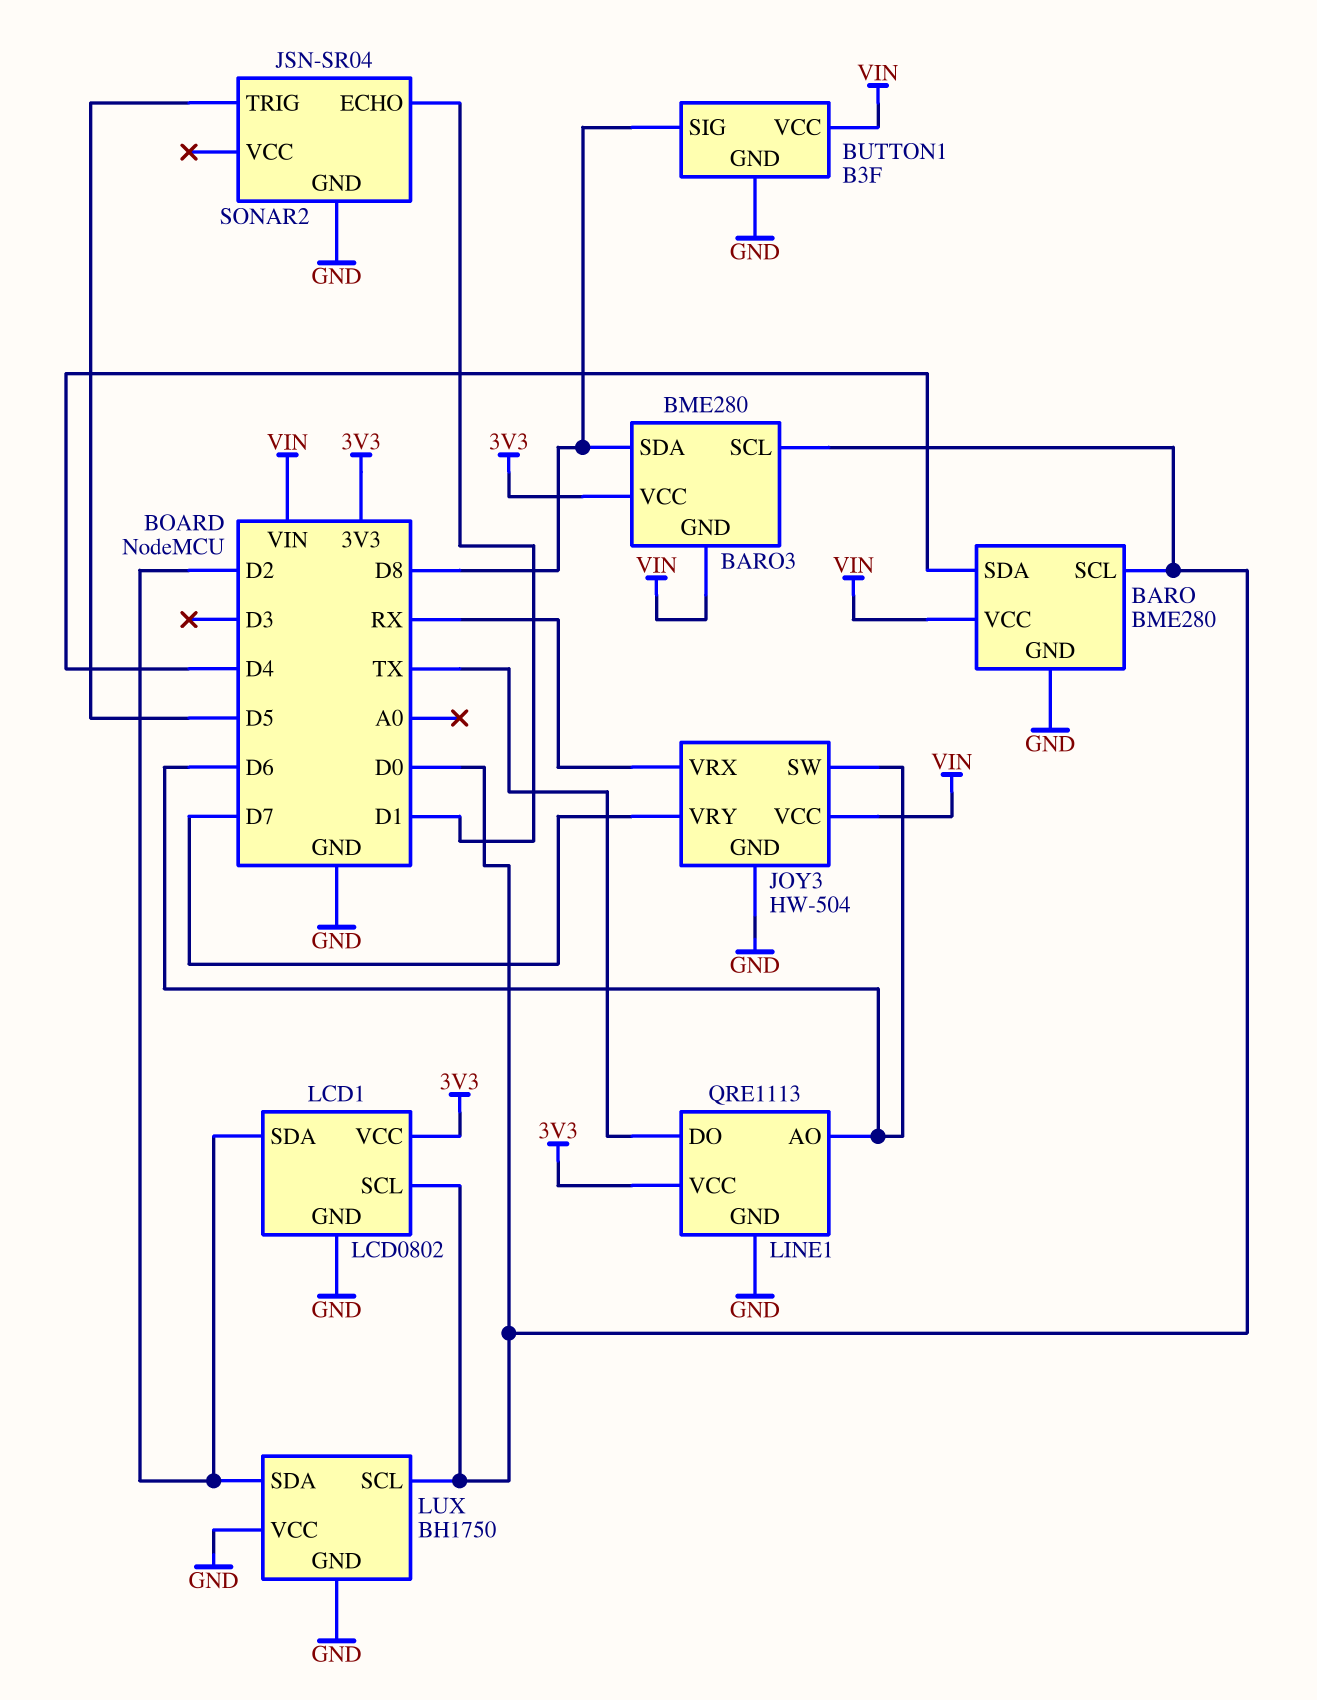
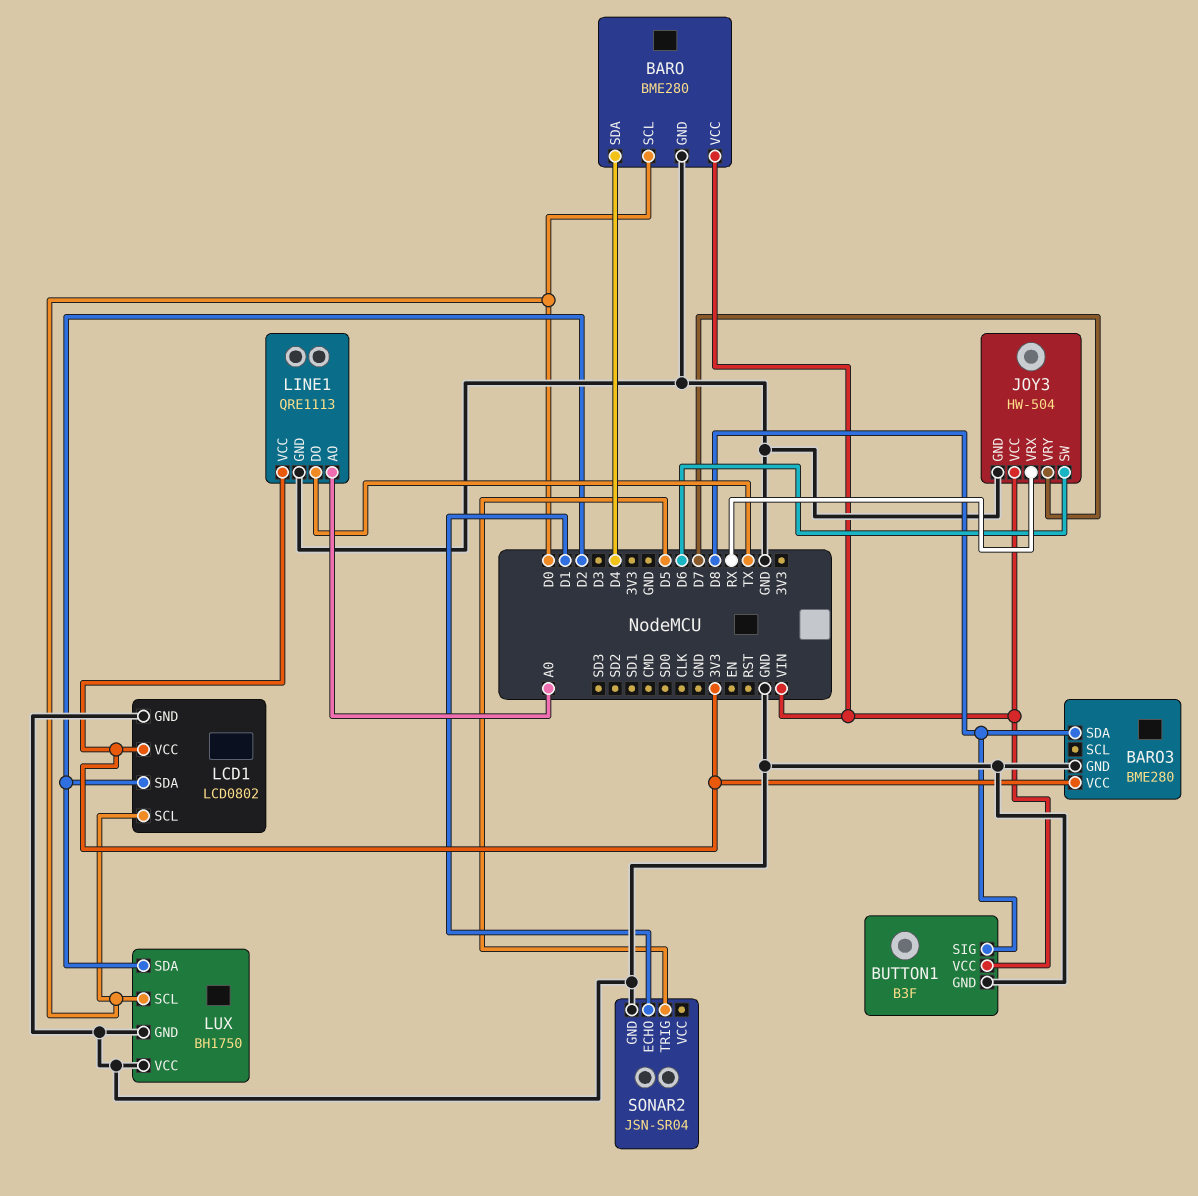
BARO3 pin GND: VIN -> GND
BARO3 pin SCL: D0 -> none
LINE1 pin AO: D6 -> A0

